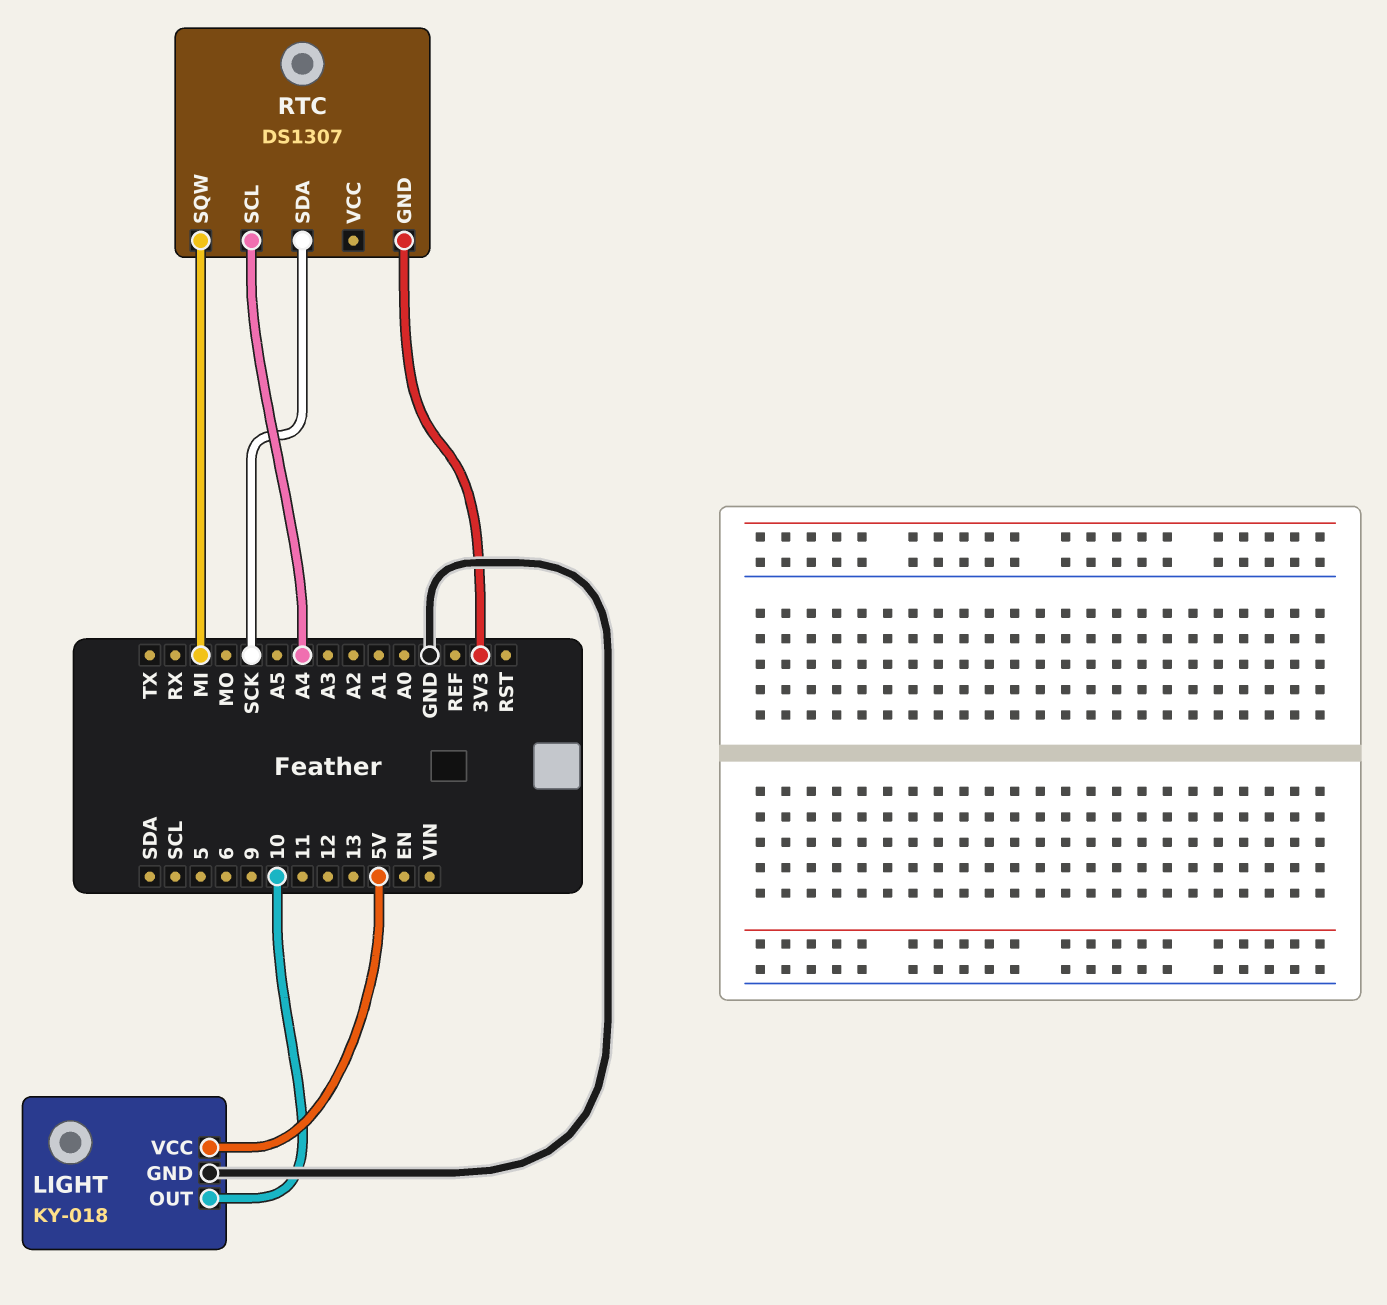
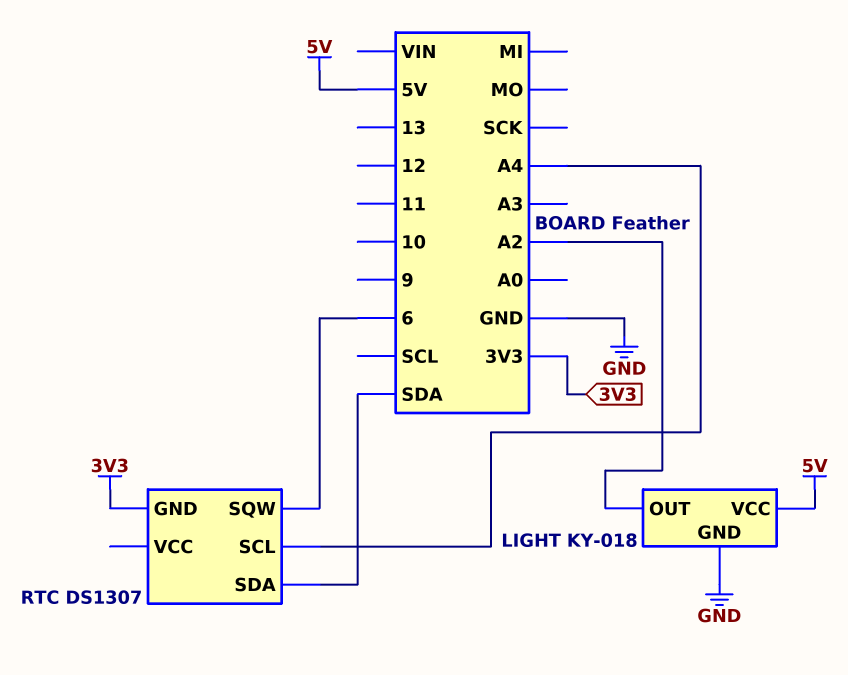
LIGHT pin OUT: 10 -> A2
RTC pin SDA: SCK -> SDA
RTC pin SQW: MI -> 6

